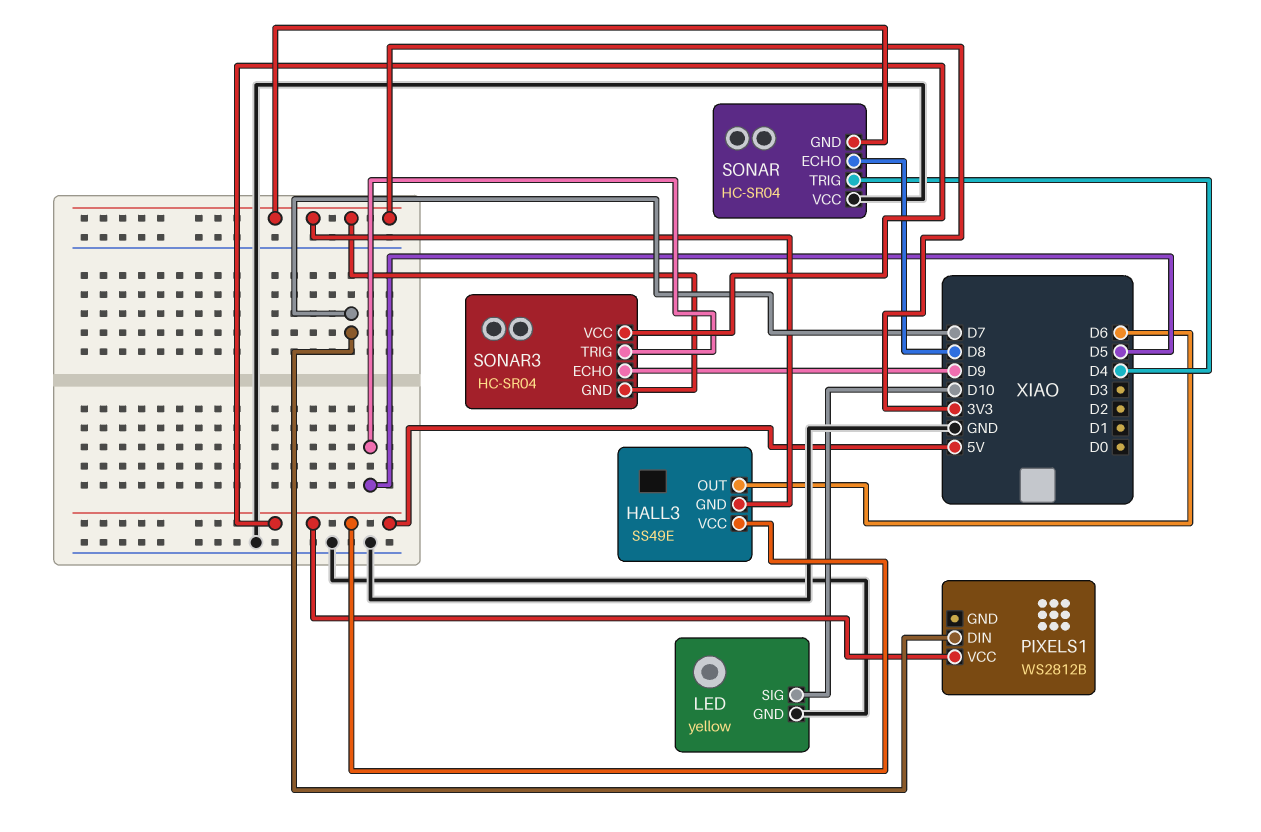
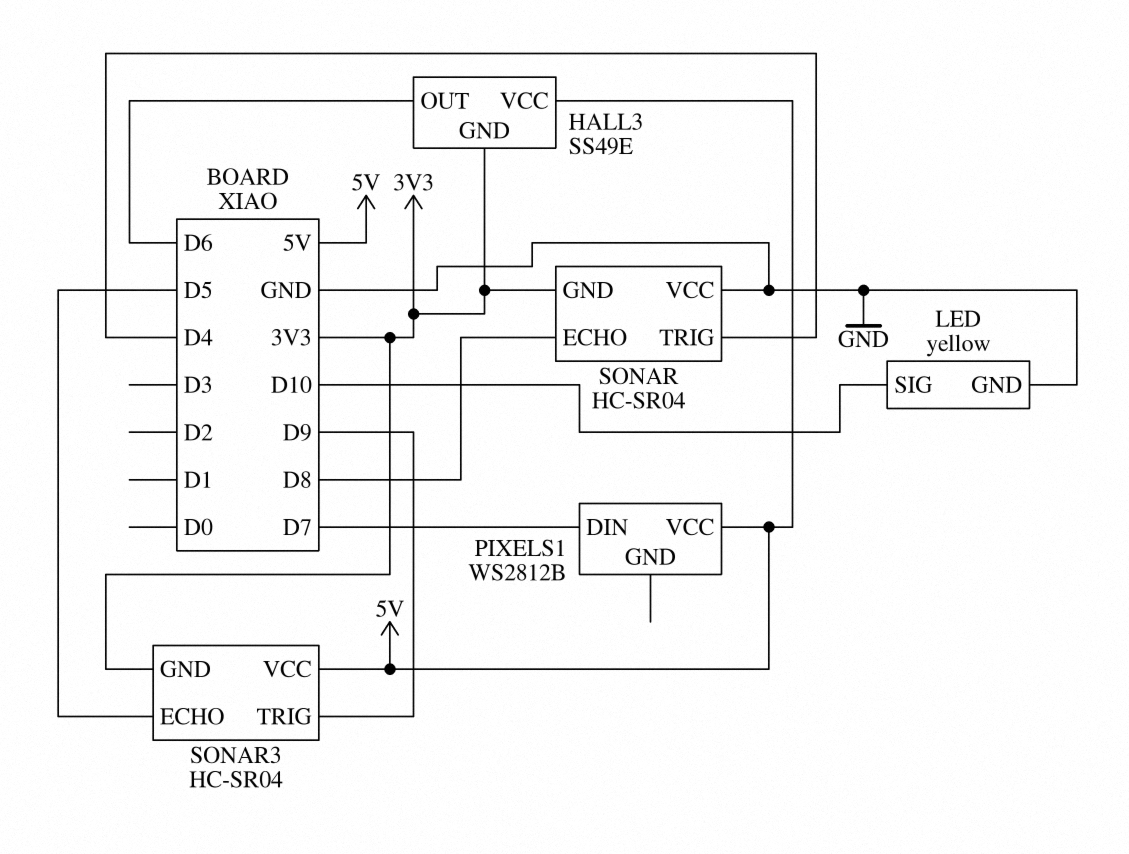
SONAR3 pin ECHO: D9 -> D5
SONAR3 pin TRIG: D5 -> D9

